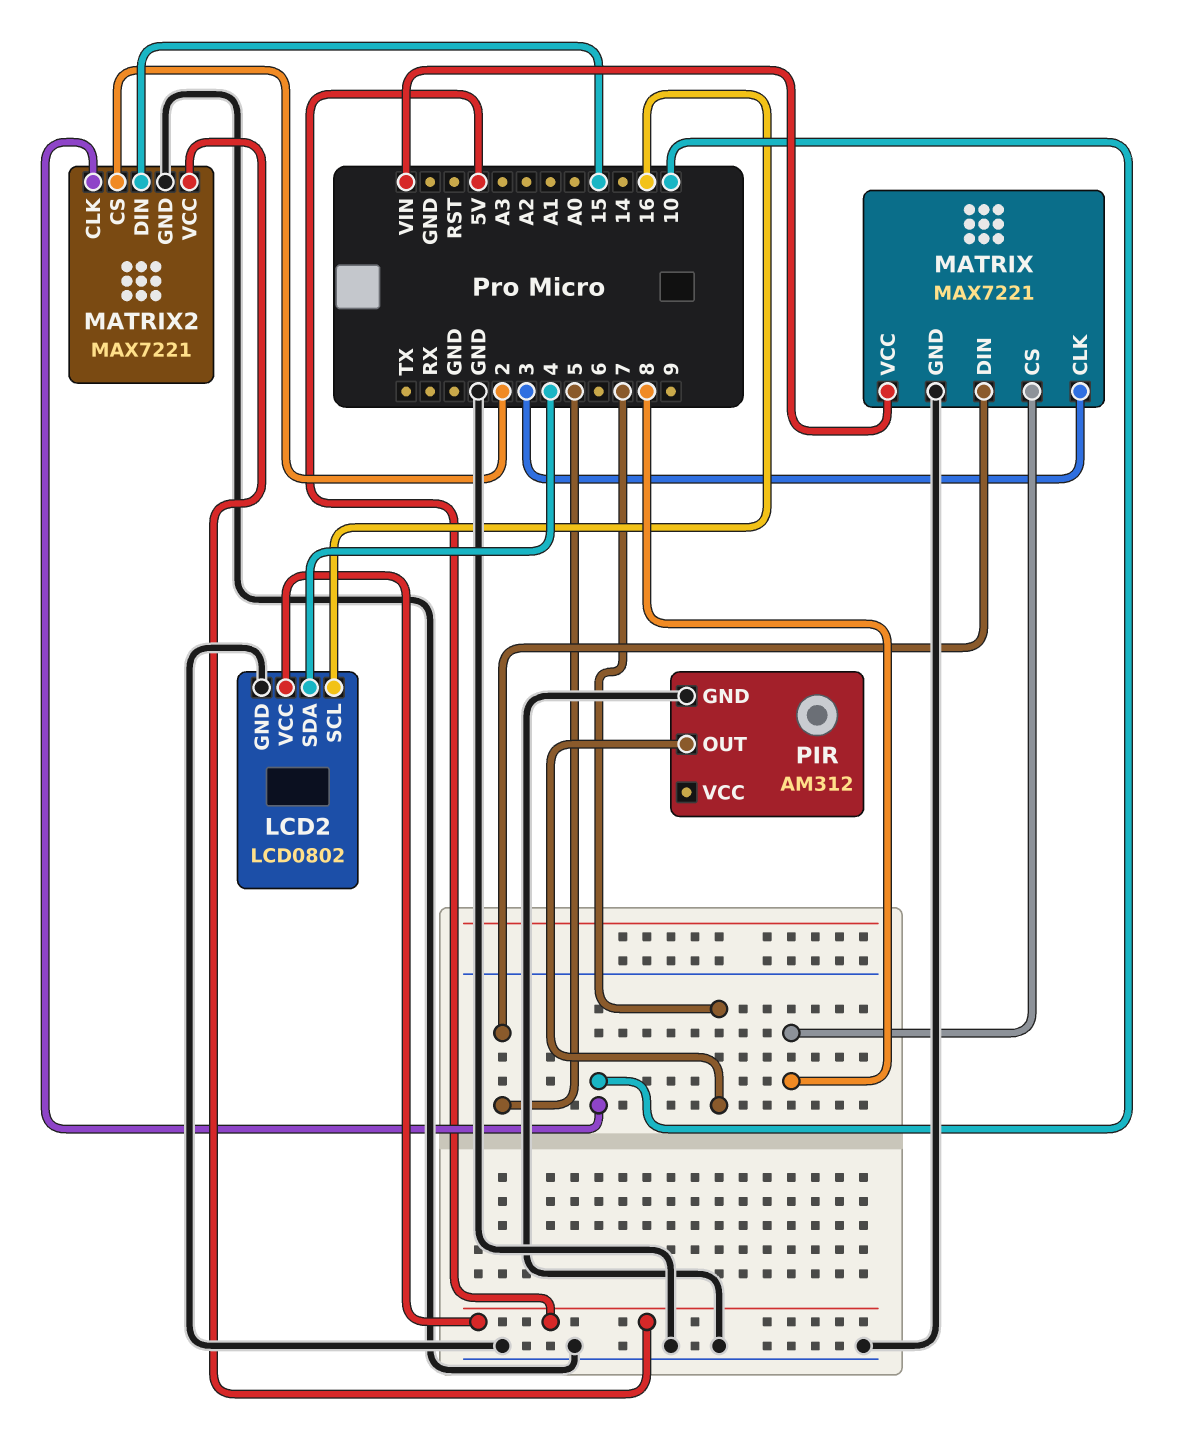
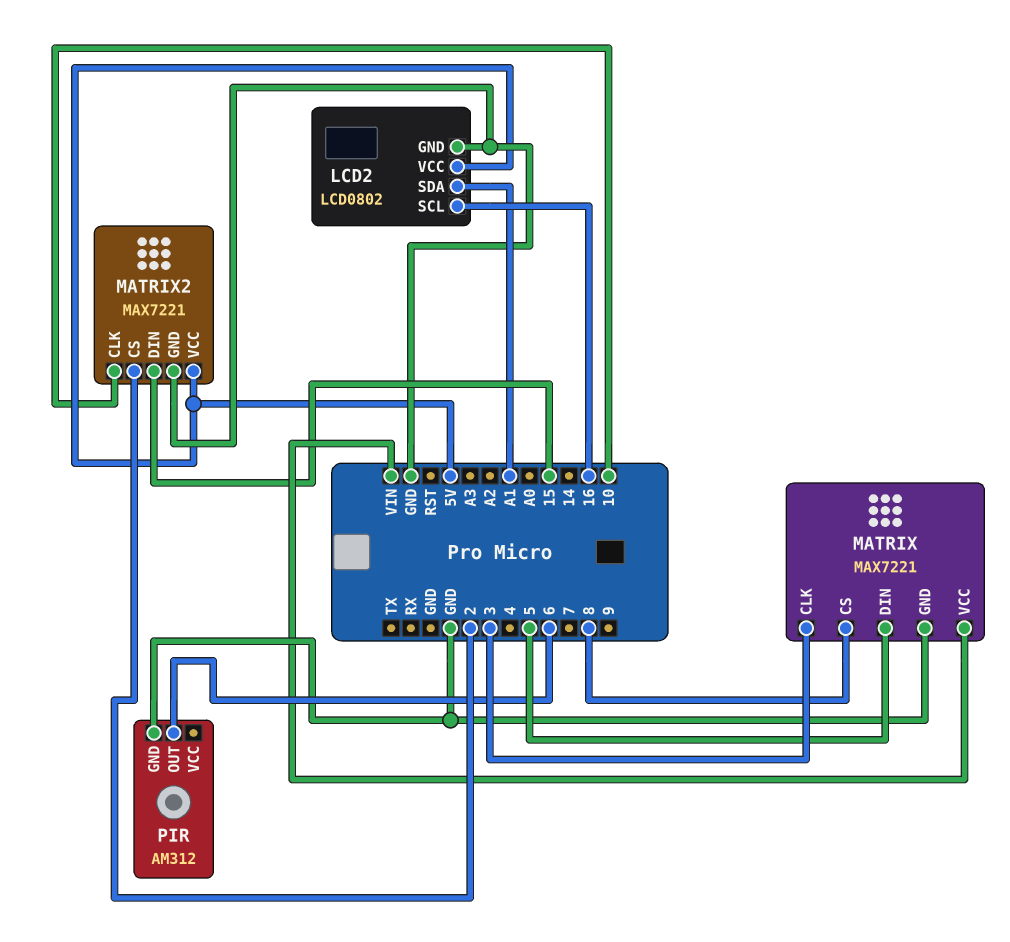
LCD2 pin SDA: 4 -> A1
PIR pin OUT: 7 -> 6

